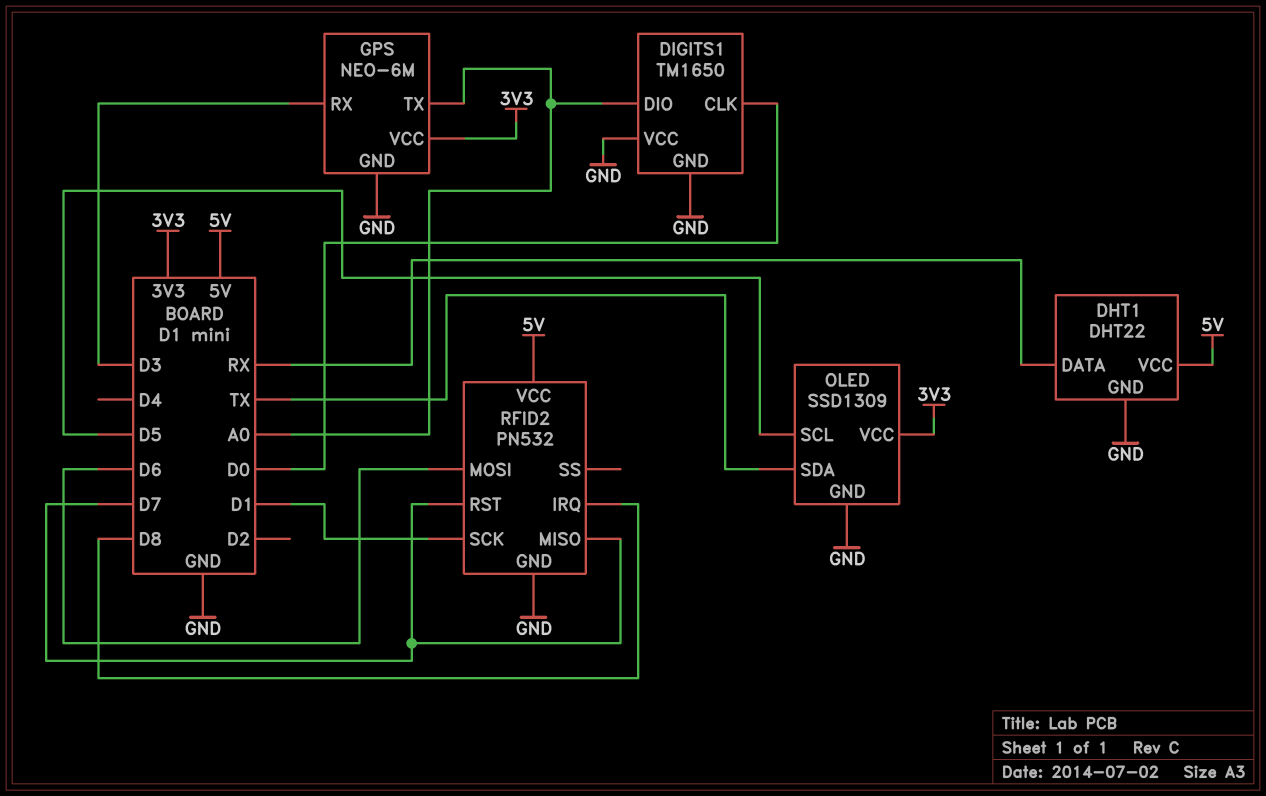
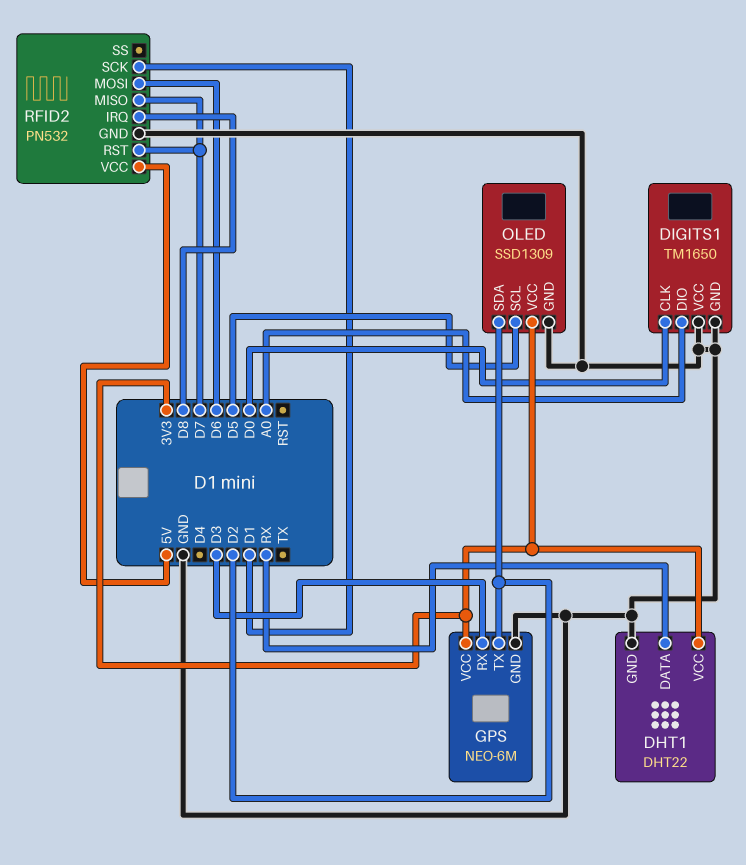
DHT1 pin VCC: 5V -> 3V3
GPS pin TX: A0 -> D2
OLED pin SDA: TX -> D2

